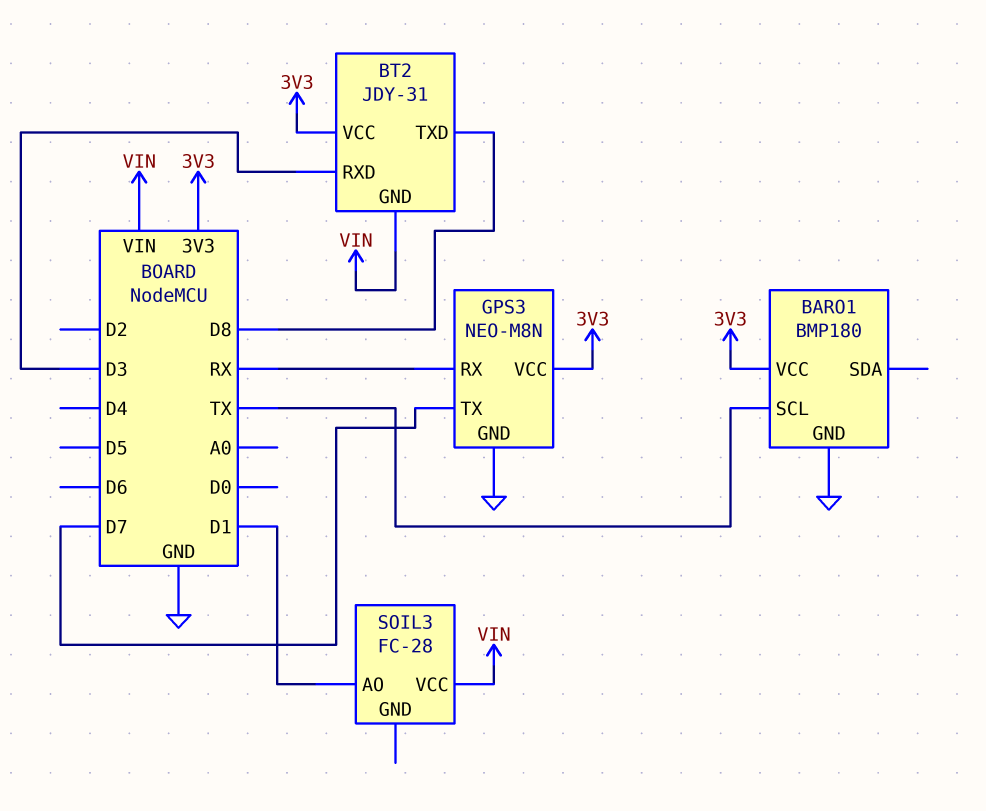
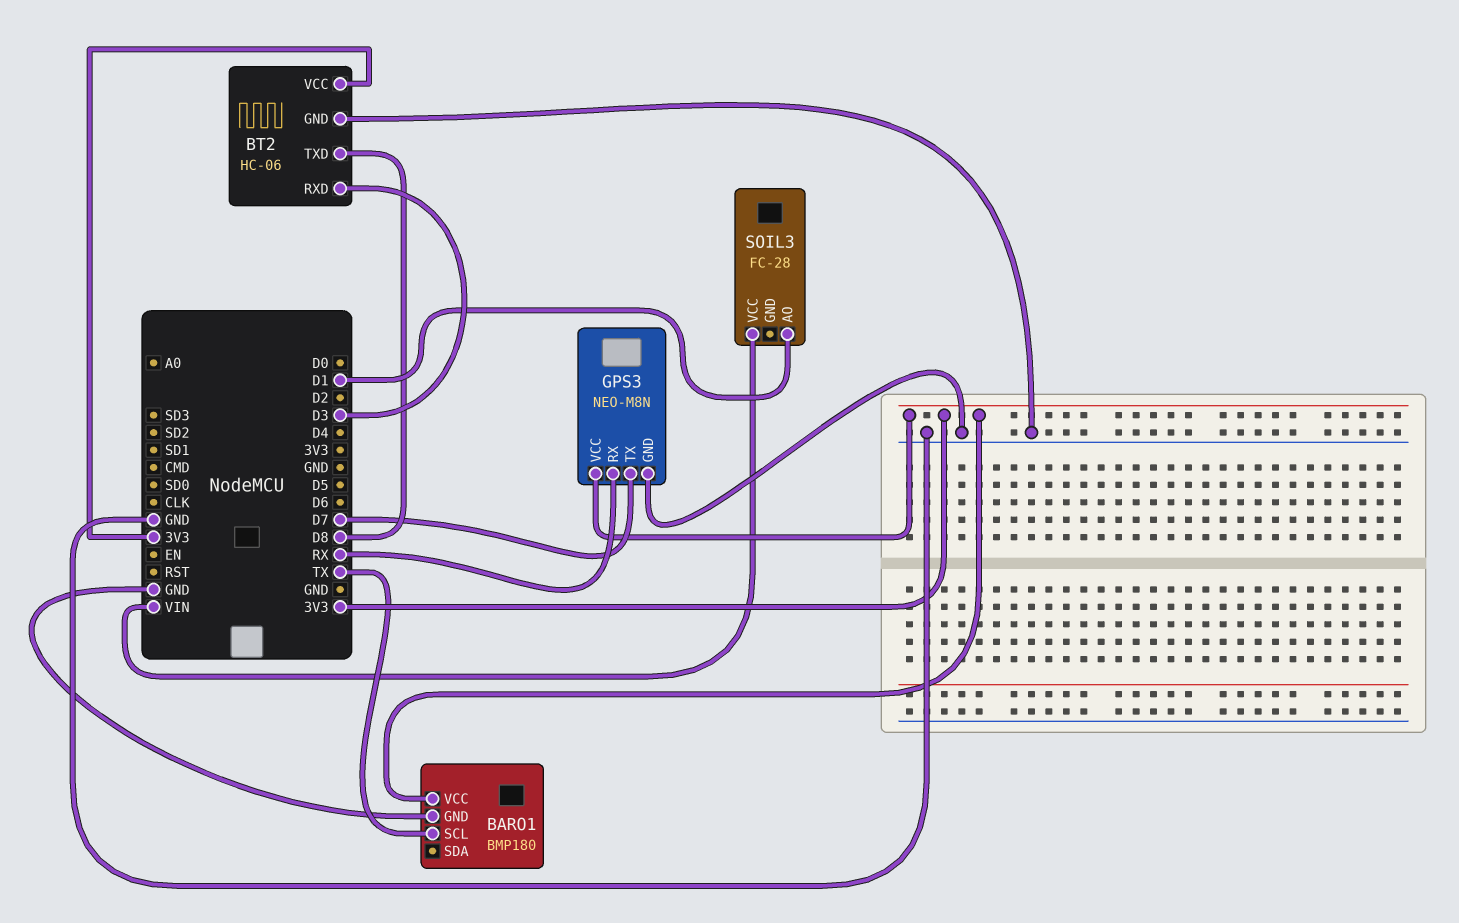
BT2: JDY-31 -> HC-06
BT2 pin GND: VIN -> GND

